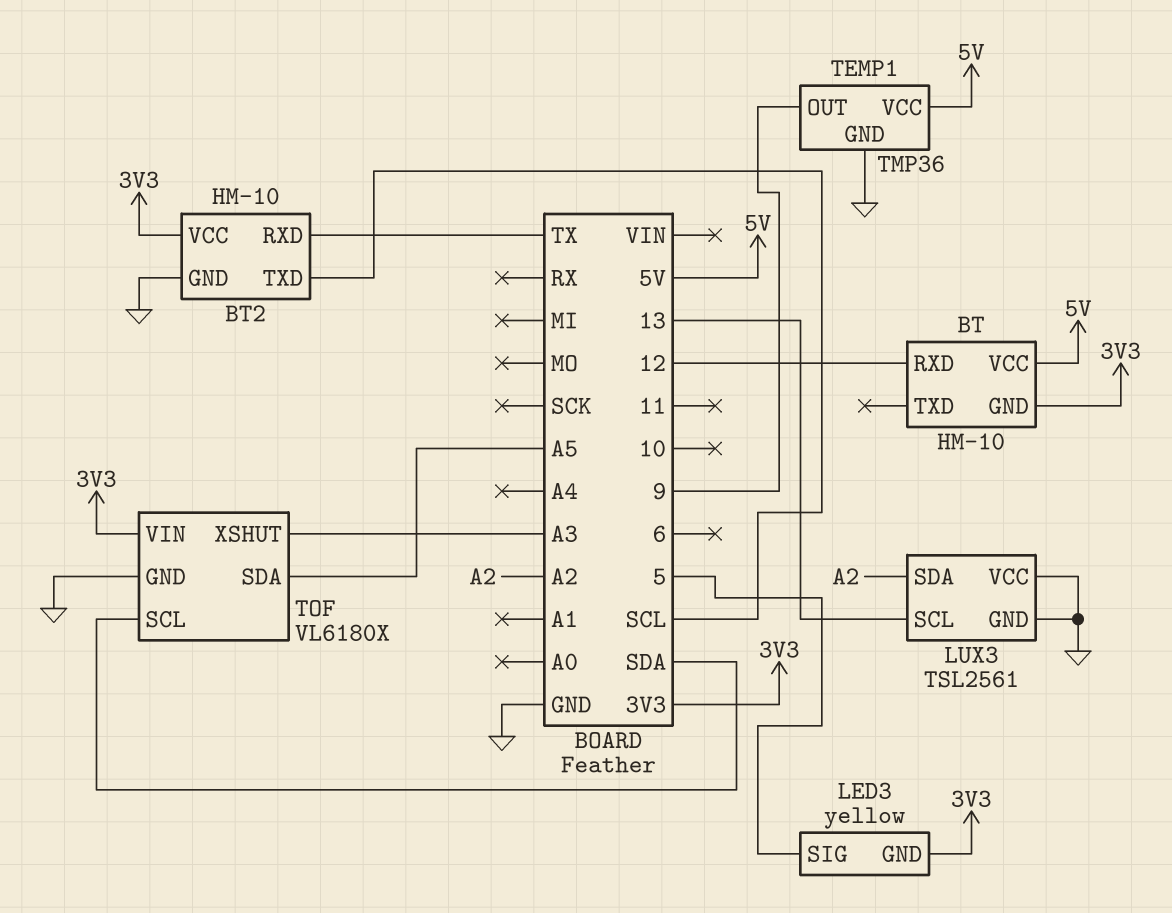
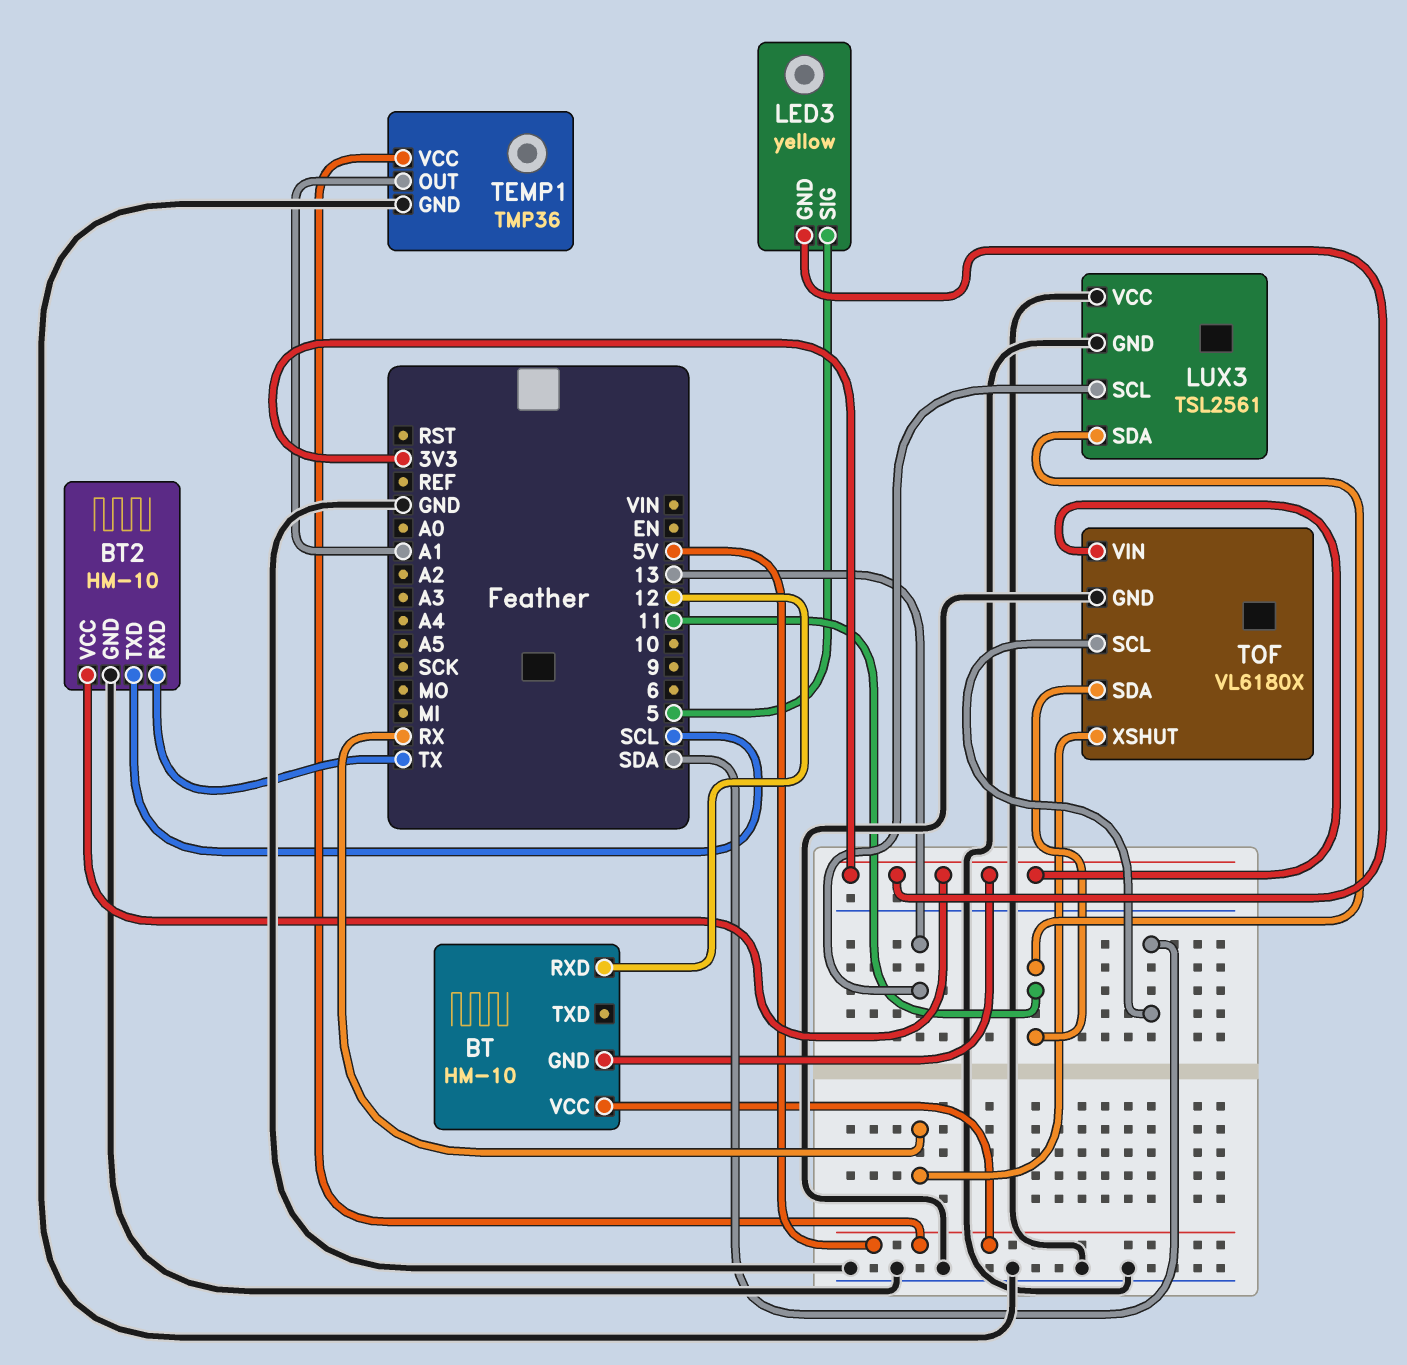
LUX3 pin SDA: A2 -> 11
TEMP1 pin OUT: 9 -> A1
TOF pin SDA: A5 -> 11
TOF pin XSHUT: A3 -> RX

